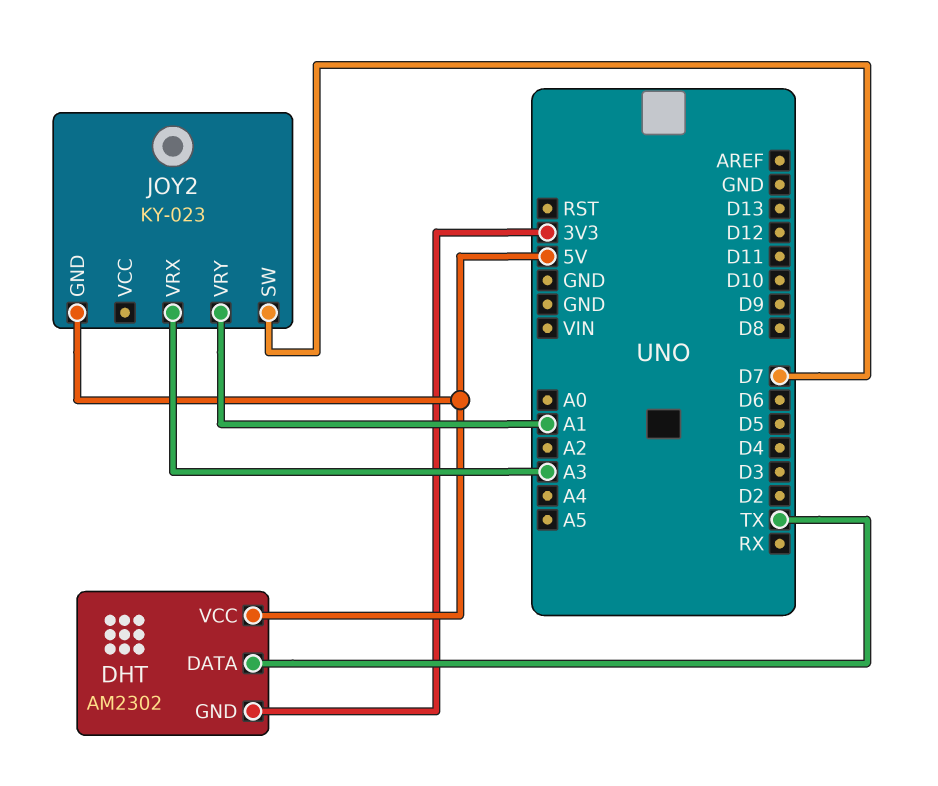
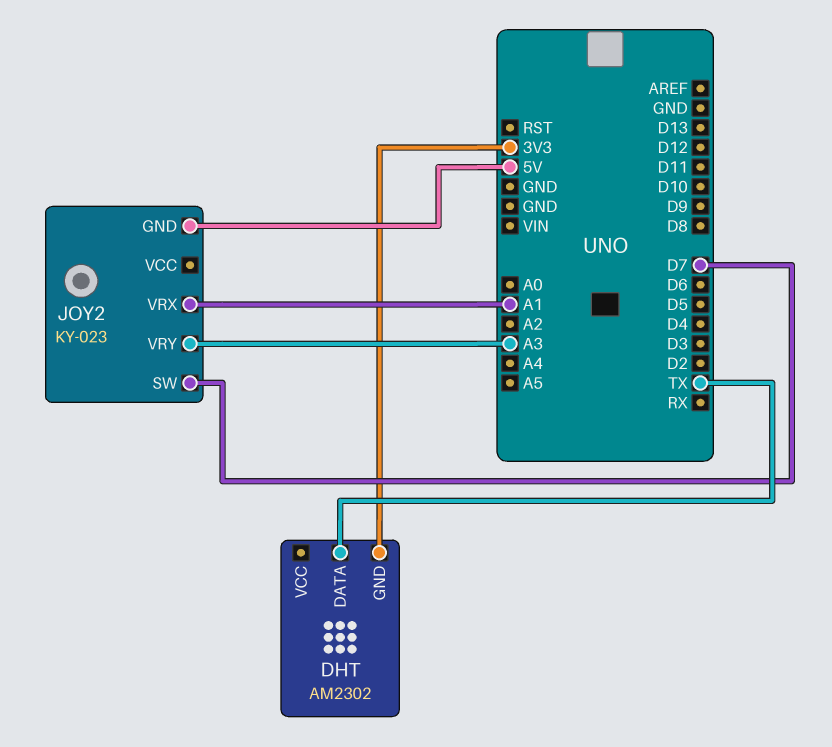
DHT pin VCC: 5V -> none
JOY2 pin VRX: A3 -> A1
JOY2 pin VRY: A1 -> A3

